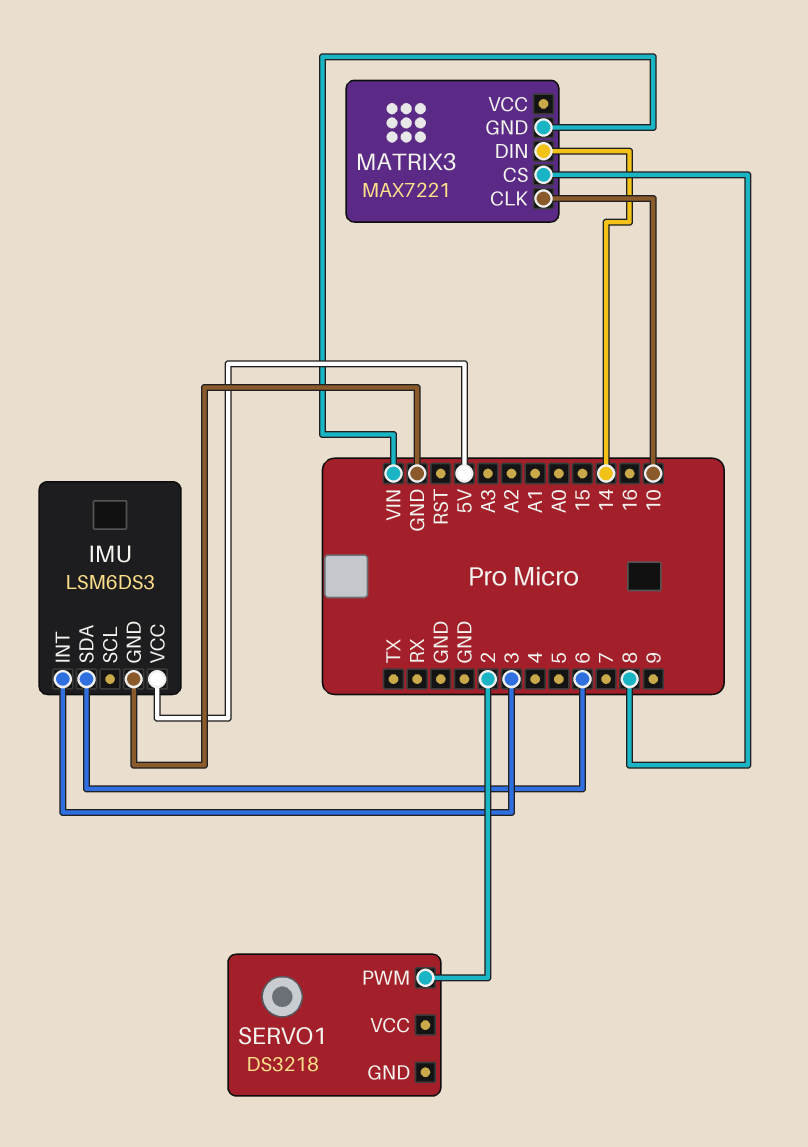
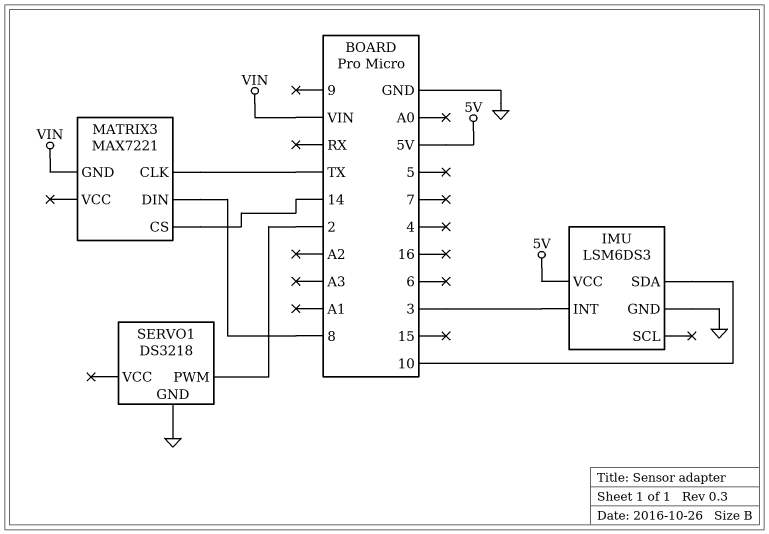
IMU pin SDA: 6 -> 10
MATRIX3 pin CLK: 10 -> TX
MATRIX3 pin CS: 8 -> 14
MATRIX3 pin DIN: 14 -> 8
SERVO1 pin GND: none -> GND

